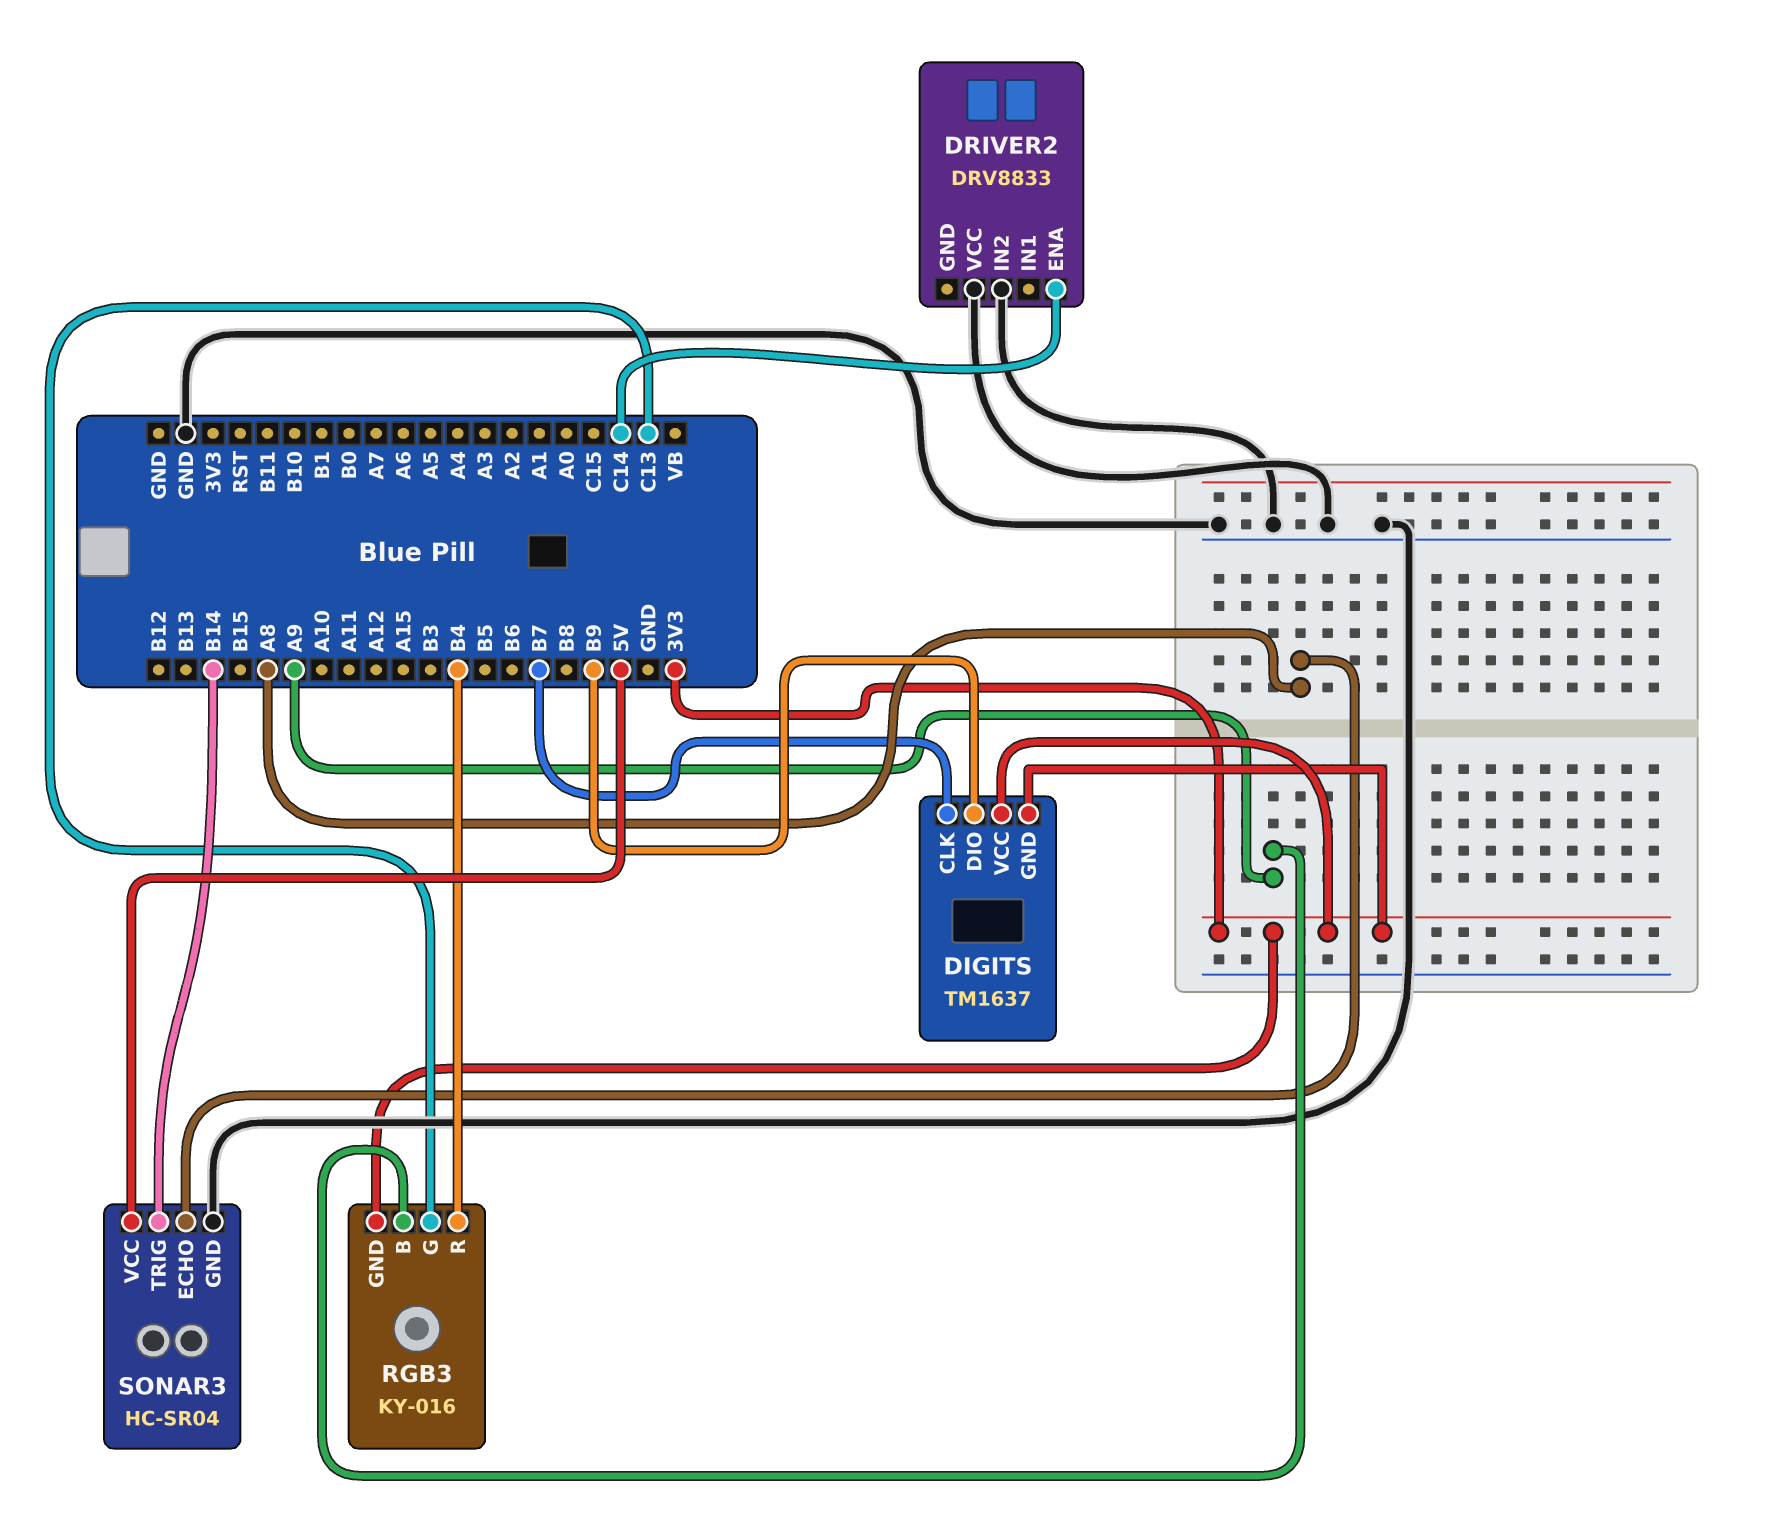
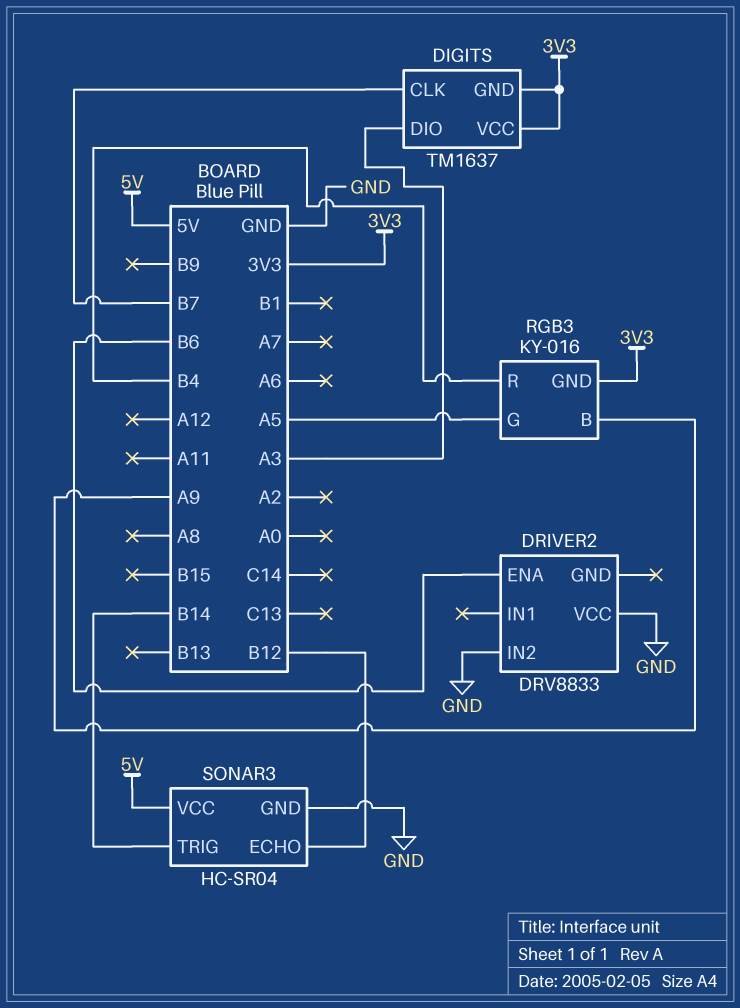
DIGITS pin DIO: B9 -> A3
DRIVER2 pin ENA: C14 -> B6
RGB3 pin G: C13 -> A5
SONAR3 pin ECHO: A8 -> B12

